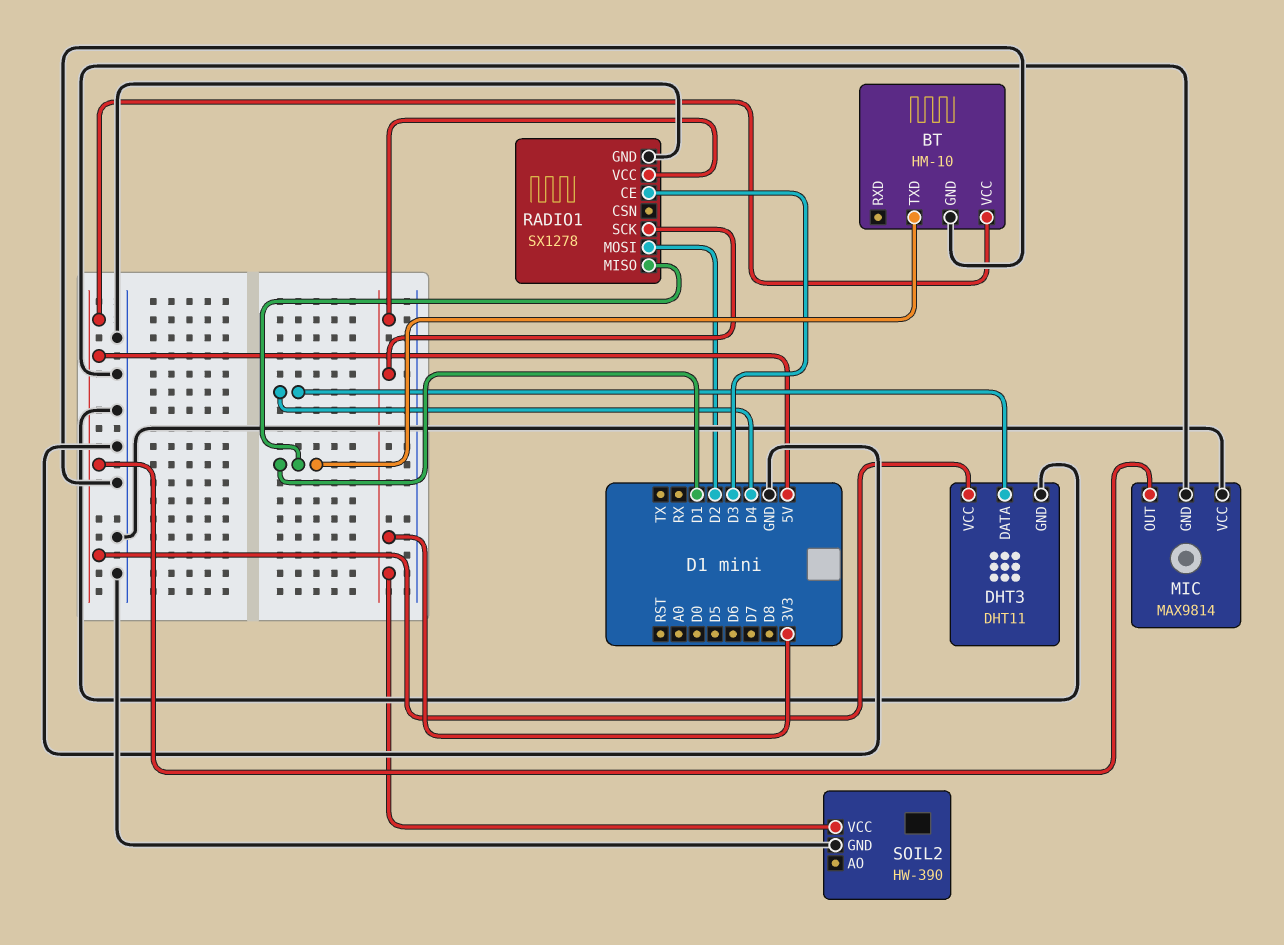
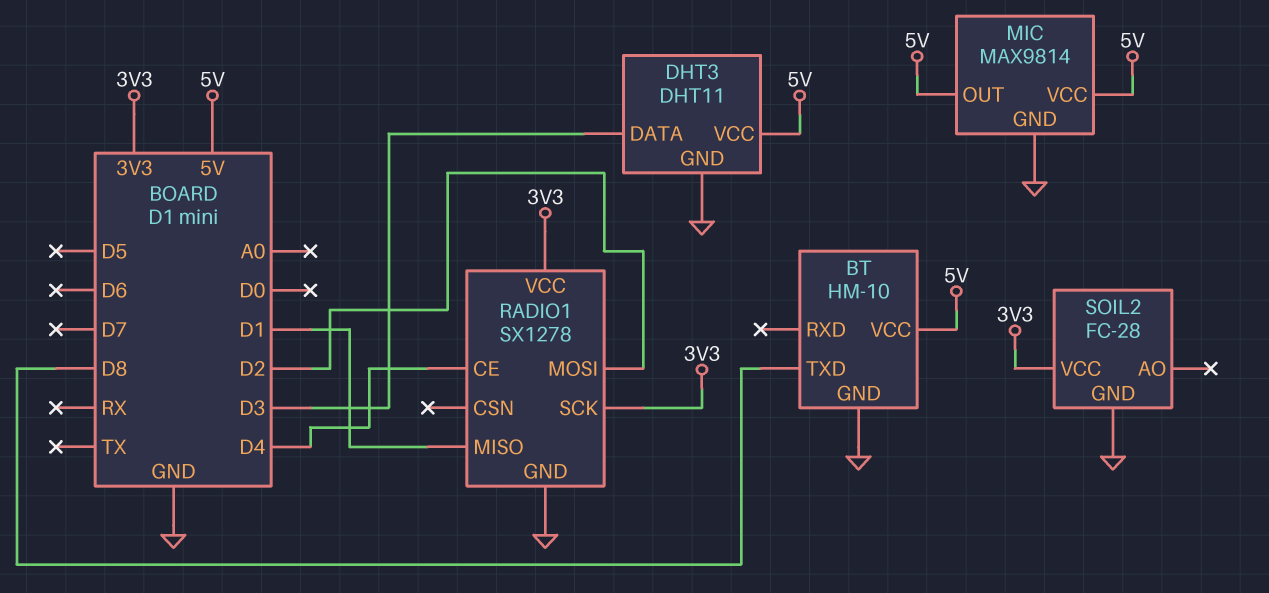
BT pin TXD: D1 -> D8
DHT3 pin DATA: D4 -> D3
MIC pin VCC: GND -> 5V
RADIO1 pin CE: D3 -> D4
SOIL2: HW-390 -> FC-28

